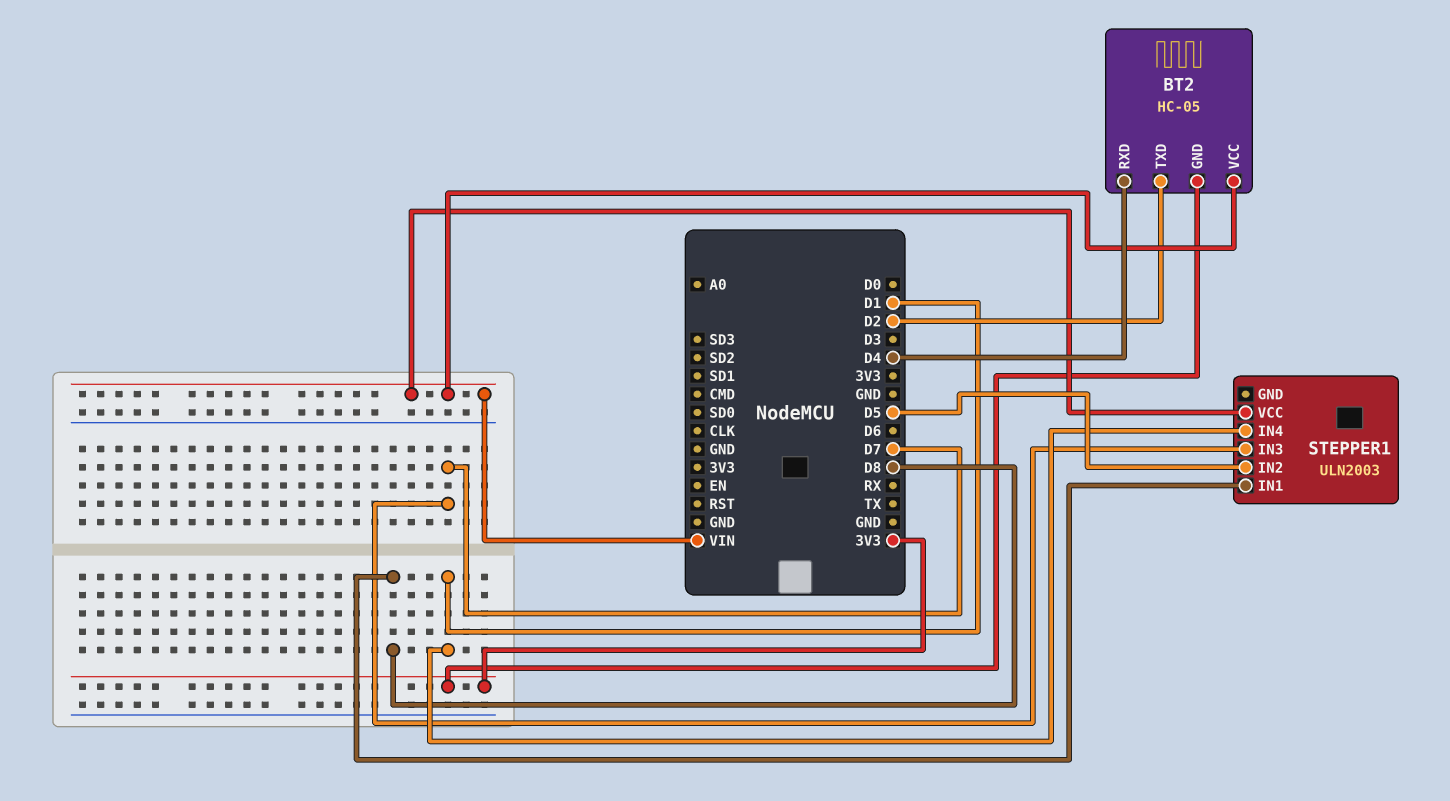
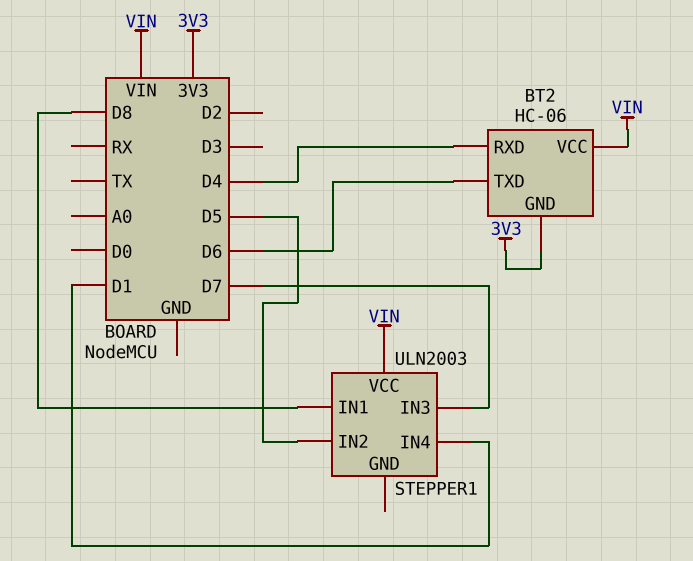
BT2: HC-05 -> HC-06
BT2 pin TXD: D2 -> D6

